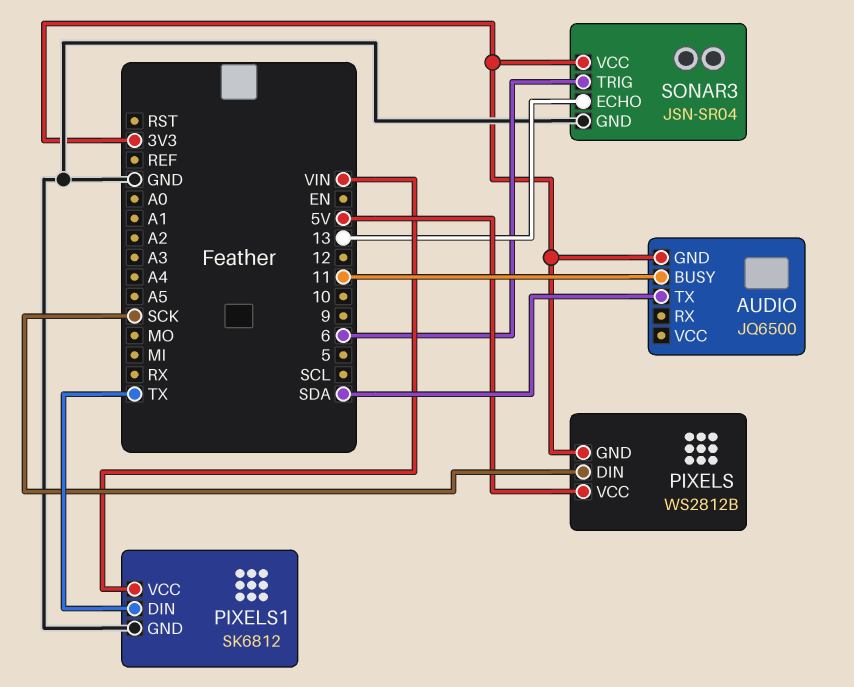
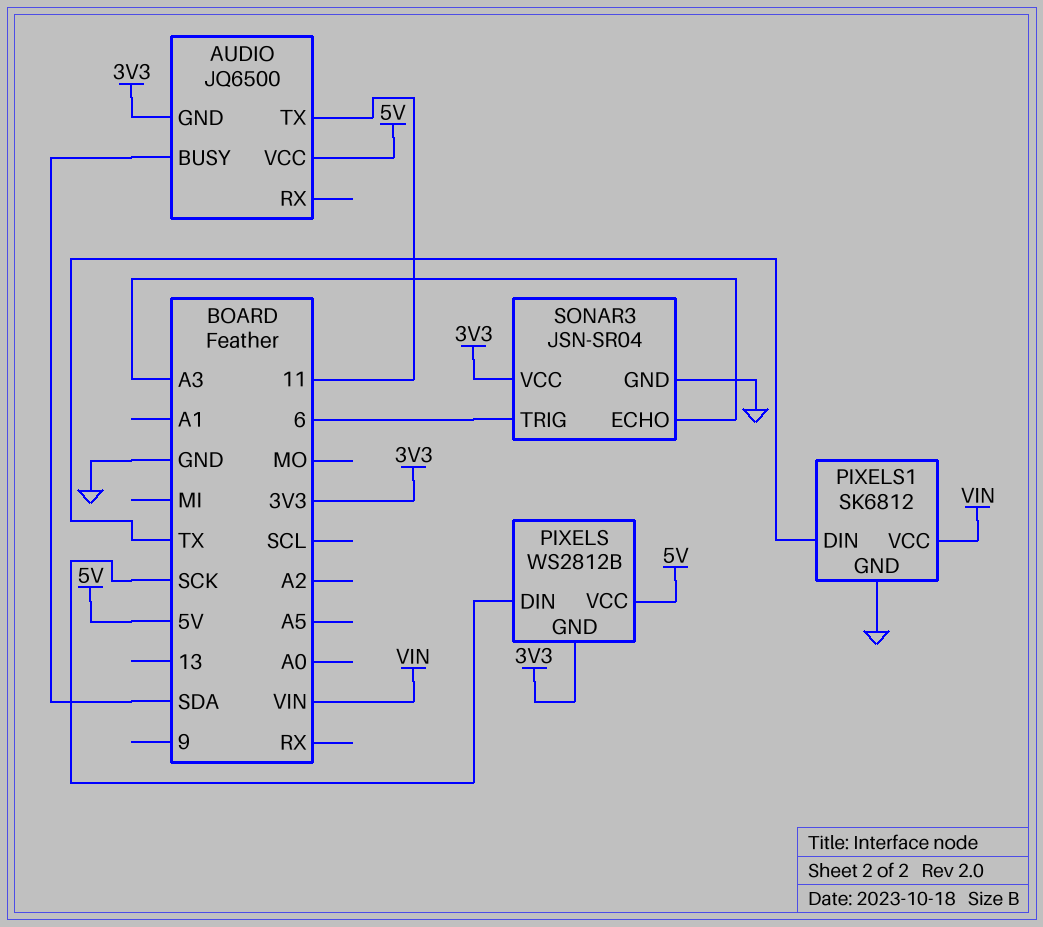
AUDIO pin BUSY: 11 -> SDA
AUDIO pin TX: SDA -> 11
AUDIO pin VCC: none -> 5V
SONAR3 pin ECHO: 13 -> A3

